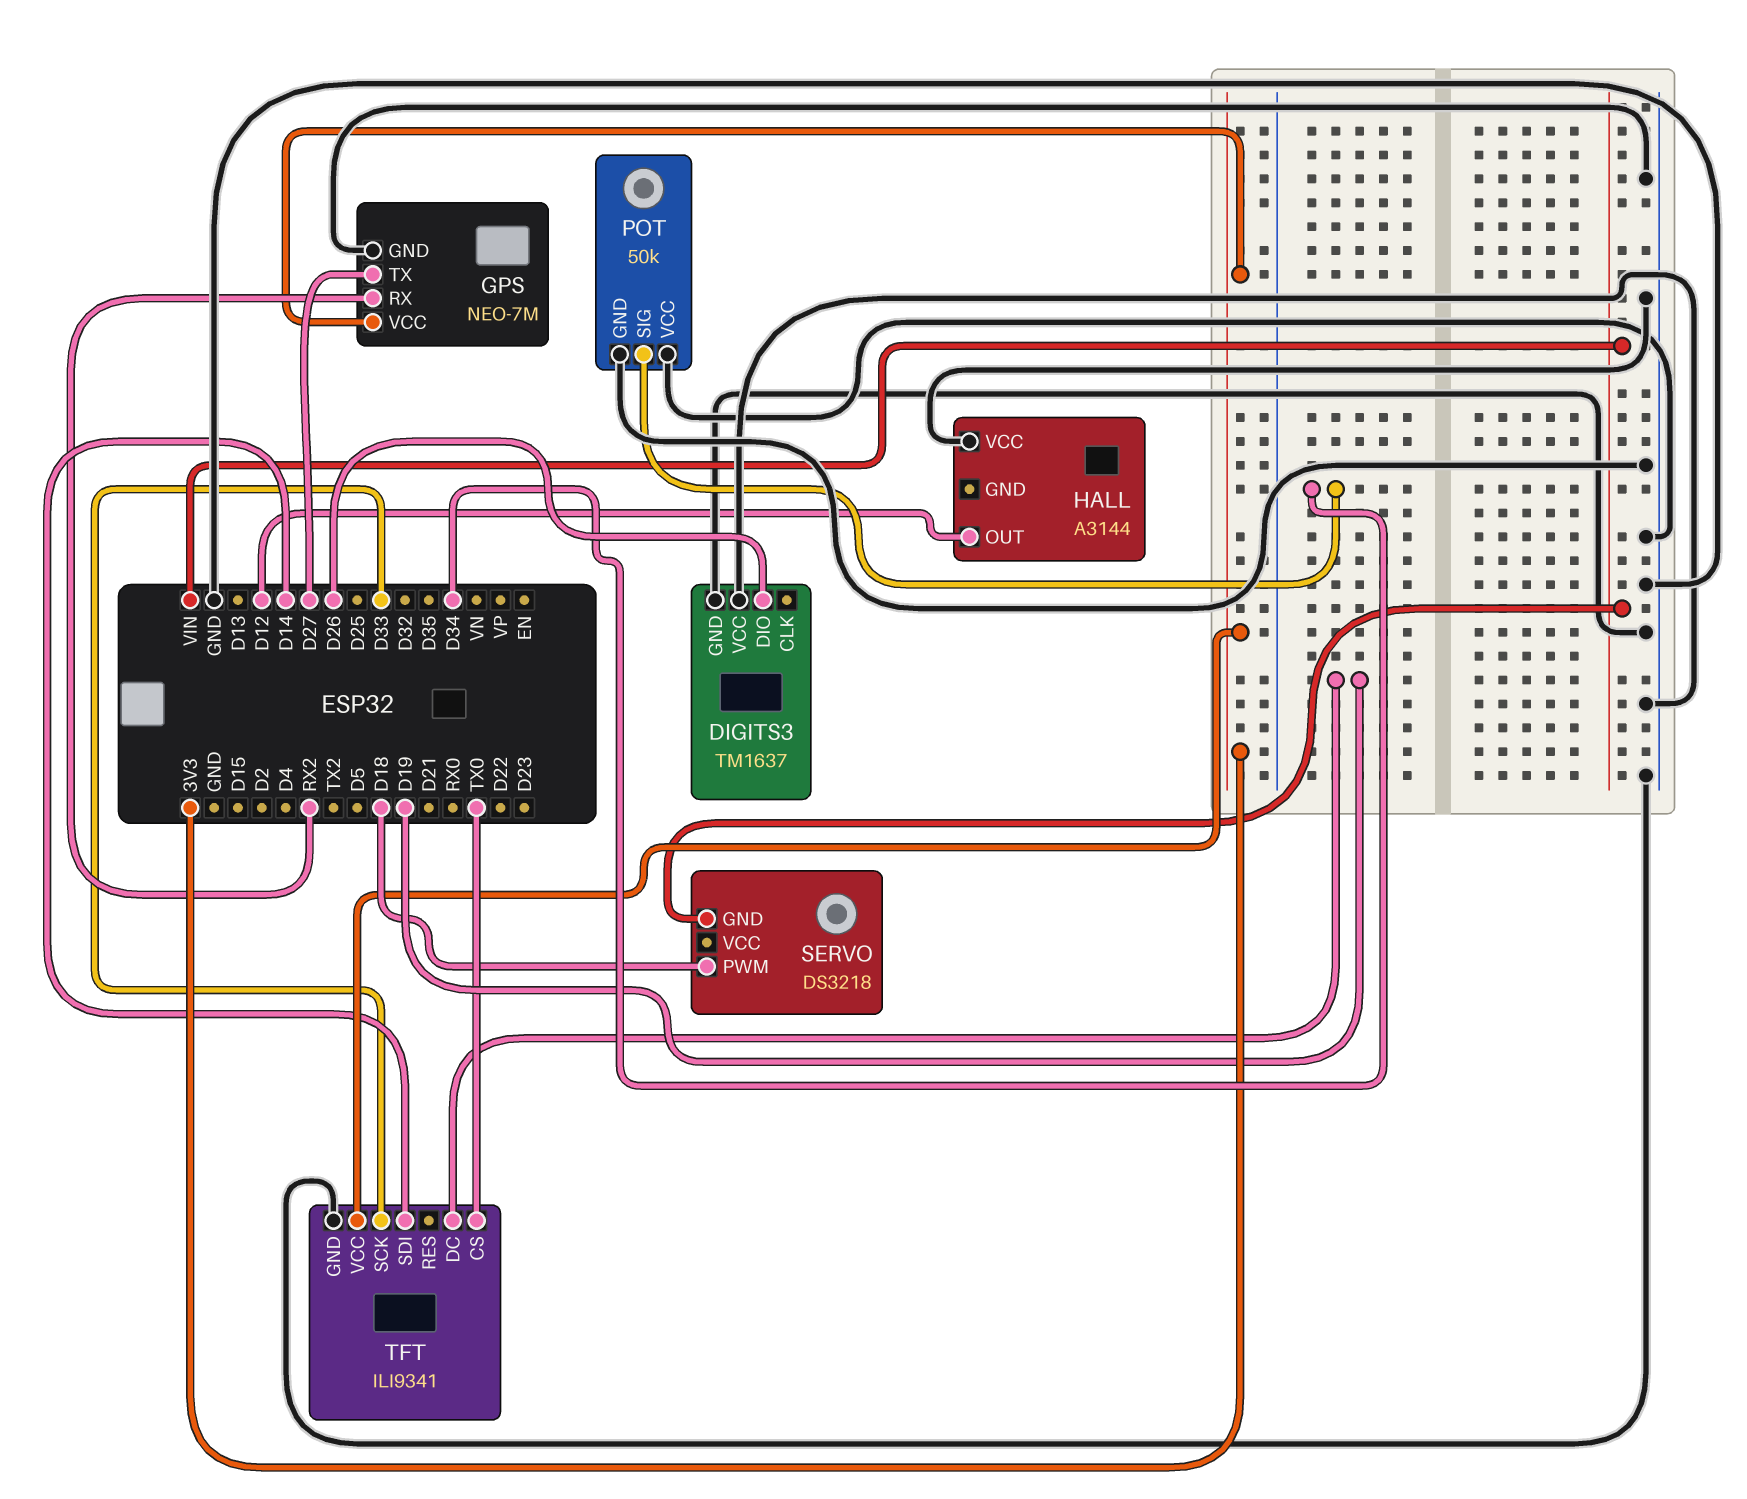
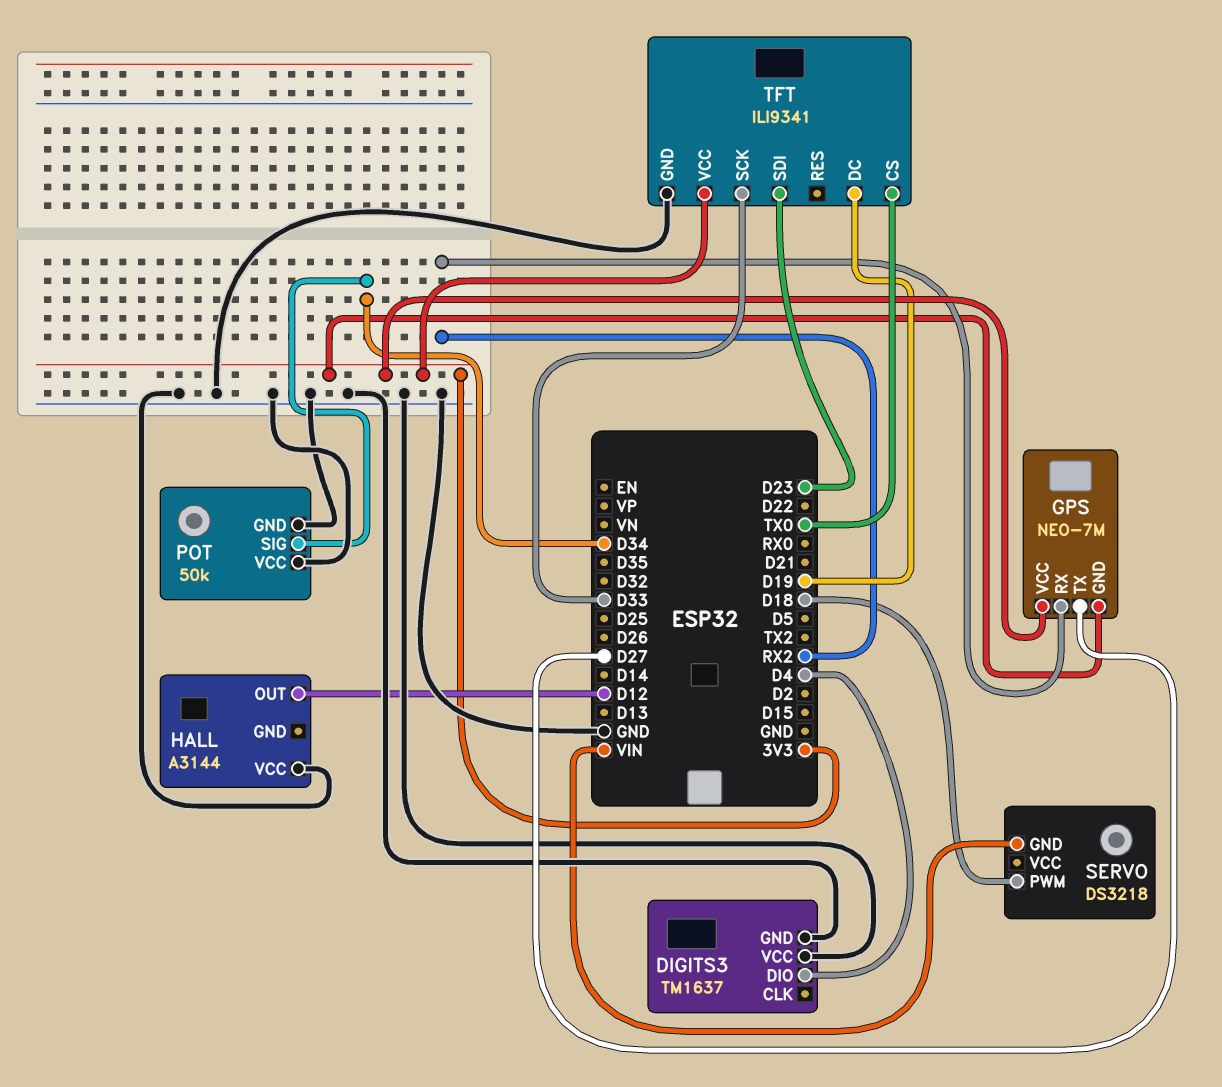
DIGITS3 pin DIO: D26 -> D4
GPS pin GND: GND -> 3V3
TFT pin SDI: D14 -> D23

